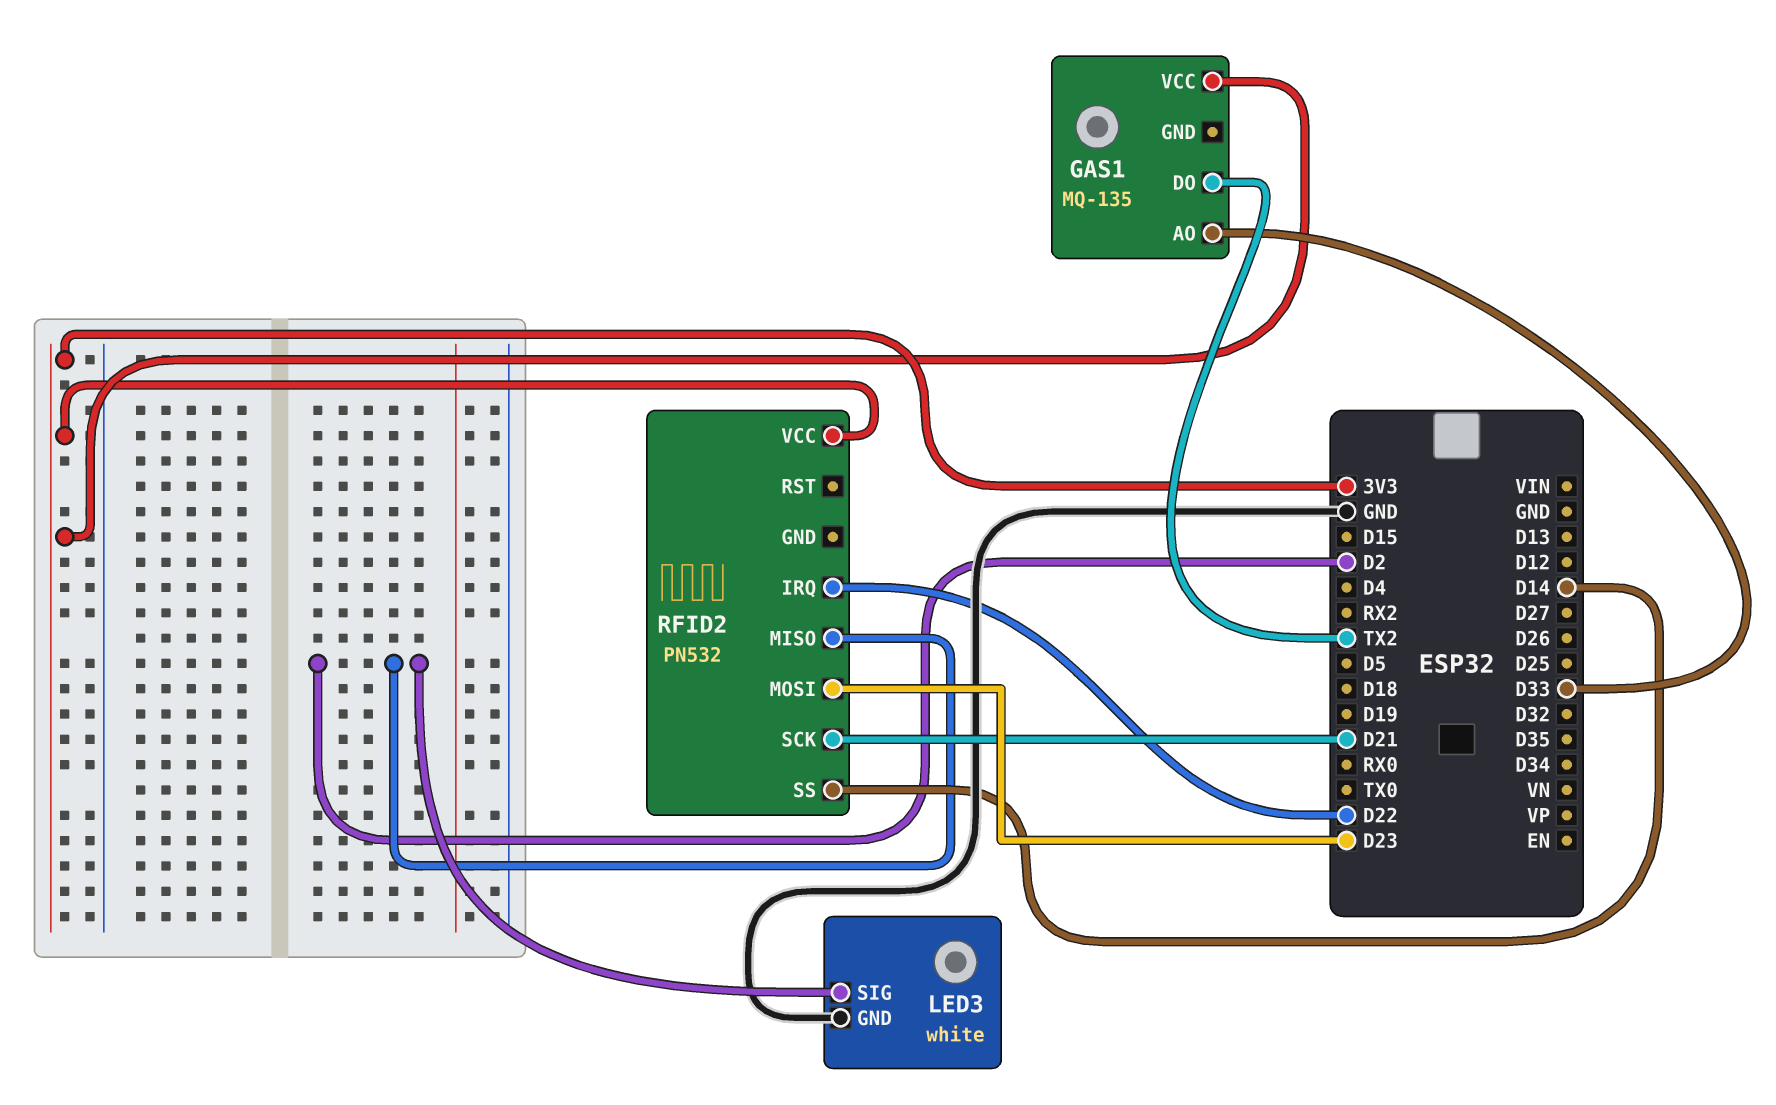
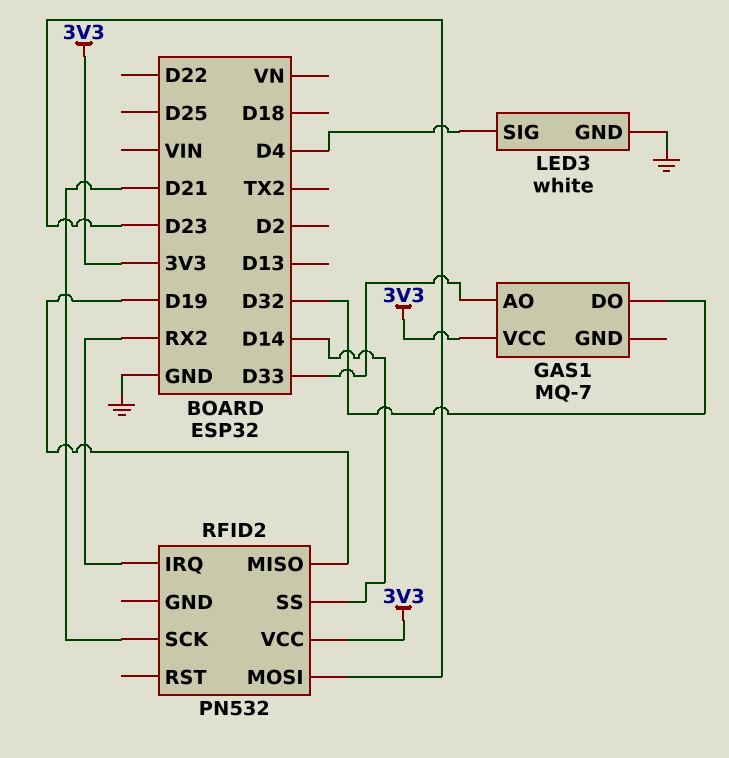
GAS1: MQ-135 -> MQ-7
GAS1 pin DO: TX2 -> D32
LED3 pin SIG: D2 -> D4
RFID2 pin IRQ: D22 -> RX2
RFID2 pin MISO: D2 -> D19

